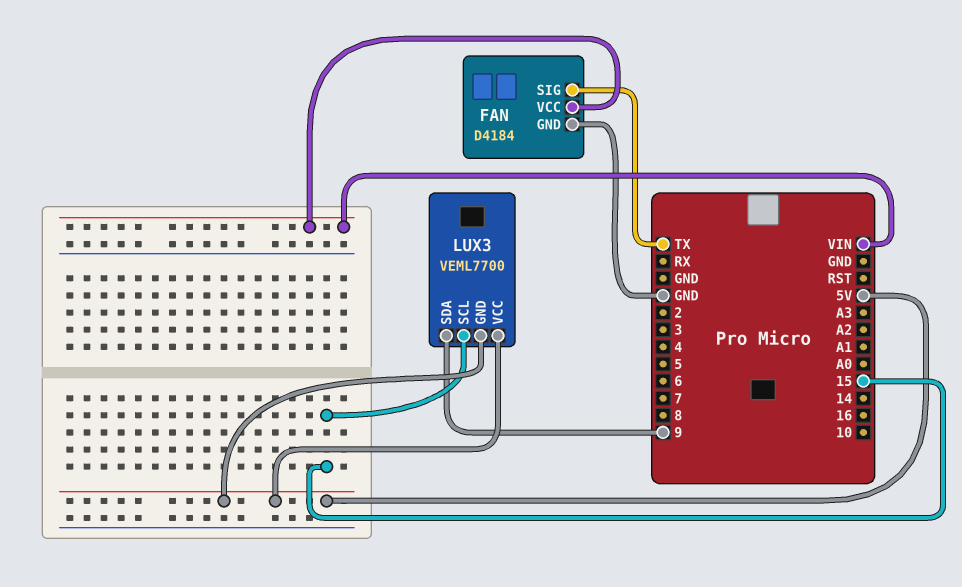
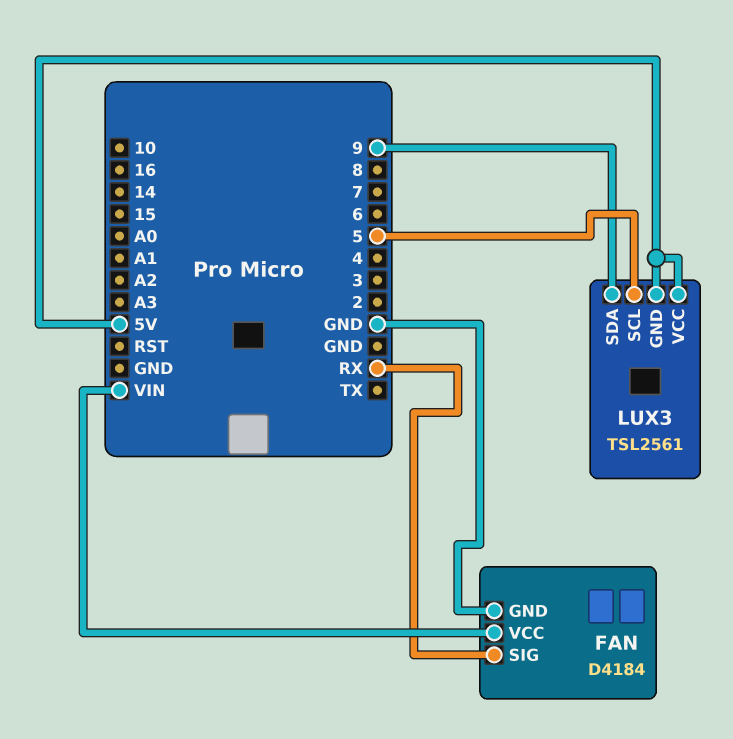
FAN pin SIG: TX -> RX
LUX3: VEML7700 -> TSL2561
LUX3 pin SCL: 15 -> 5

